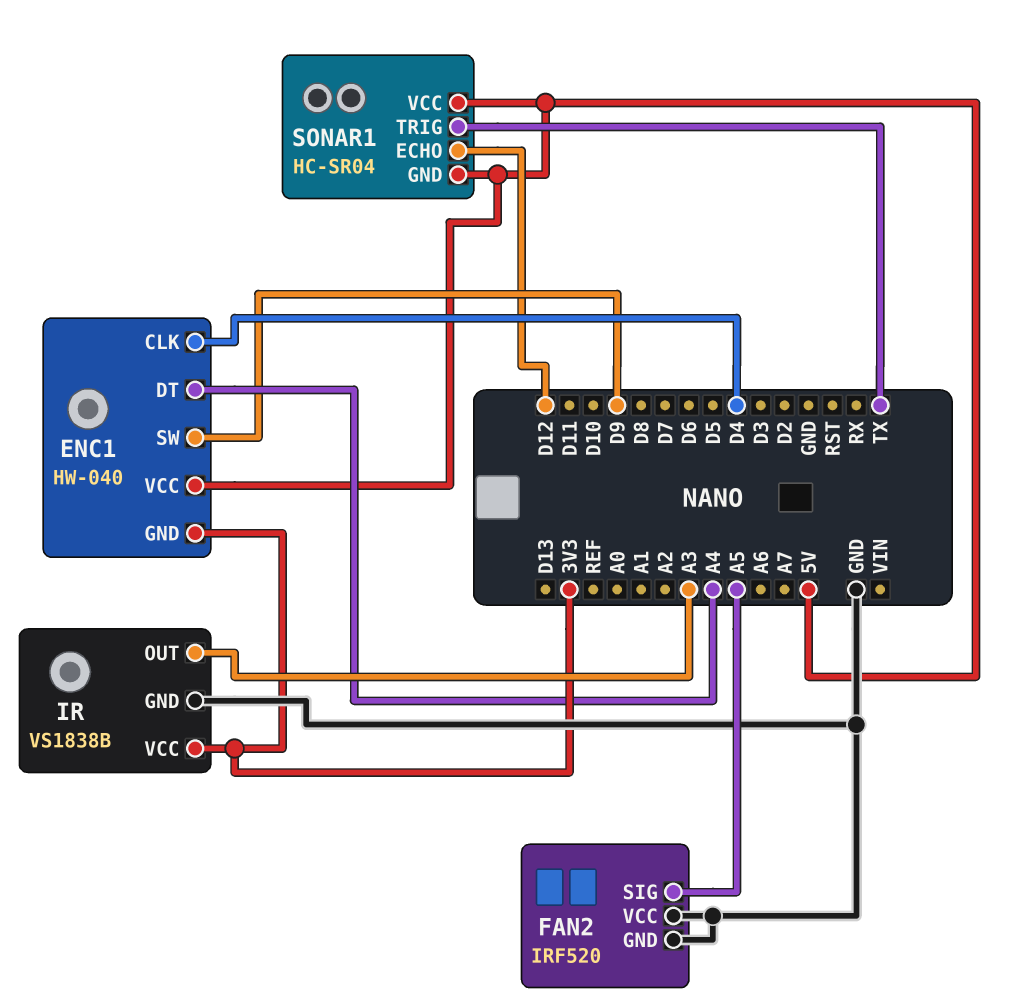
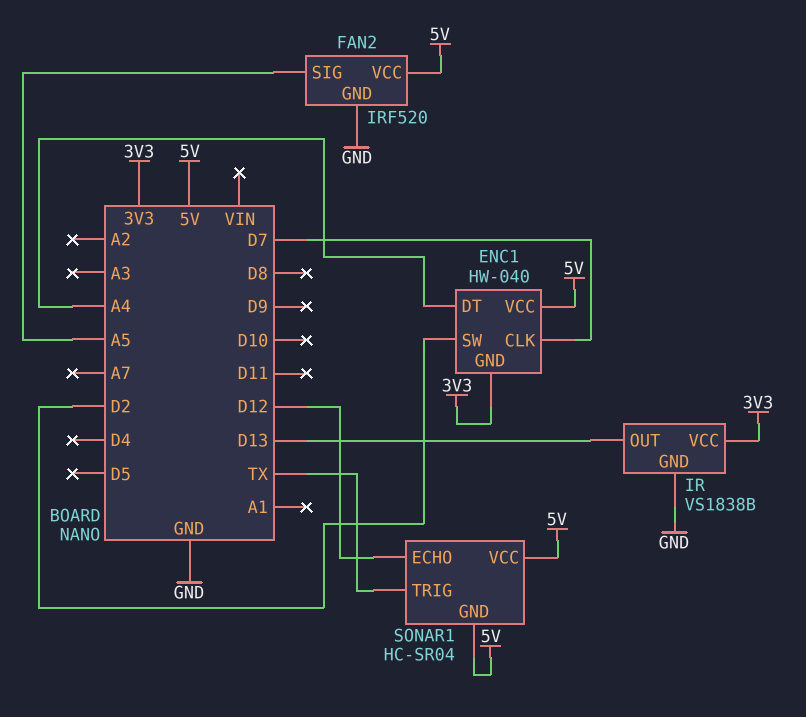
ENC1 pin CLK: D4 -> D7
ENC1 pin SW: D9 -> D2
FAN2 pin VCC: GND -> 5V
IR pin OUT: A3 -> D13

